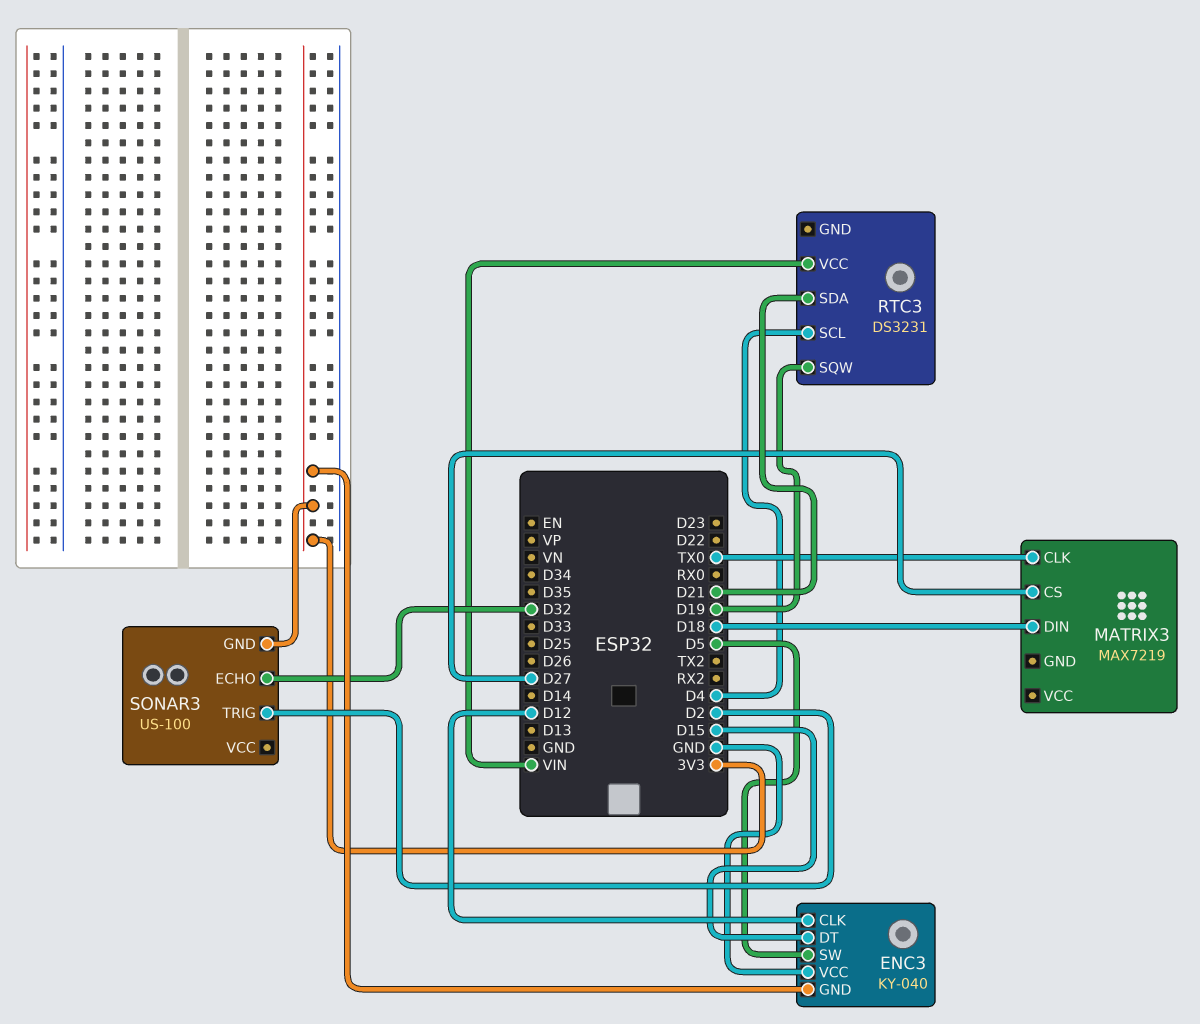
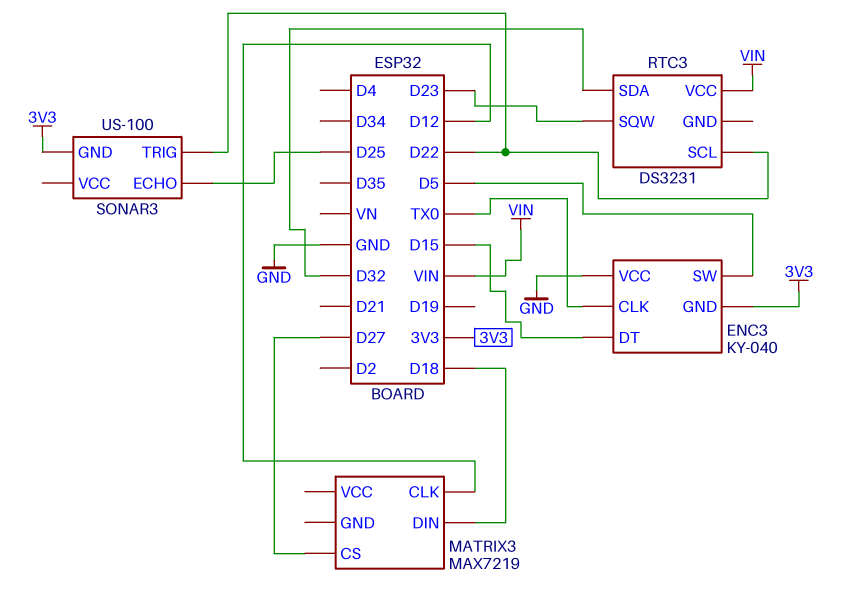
ENC3 pin CLK: D12 -> TX0
MATRIX3 pin CLK: TX0 -> D12
RTC3 pin SCL: D4 -> D22
RTC3 pin SDA: D21 -> D32
RTC3 pin SQW: D19 -> D23
SONAR3 pin ECHO: D32 -> D25
SONAR3 pin TRIG: D2 -> D22

